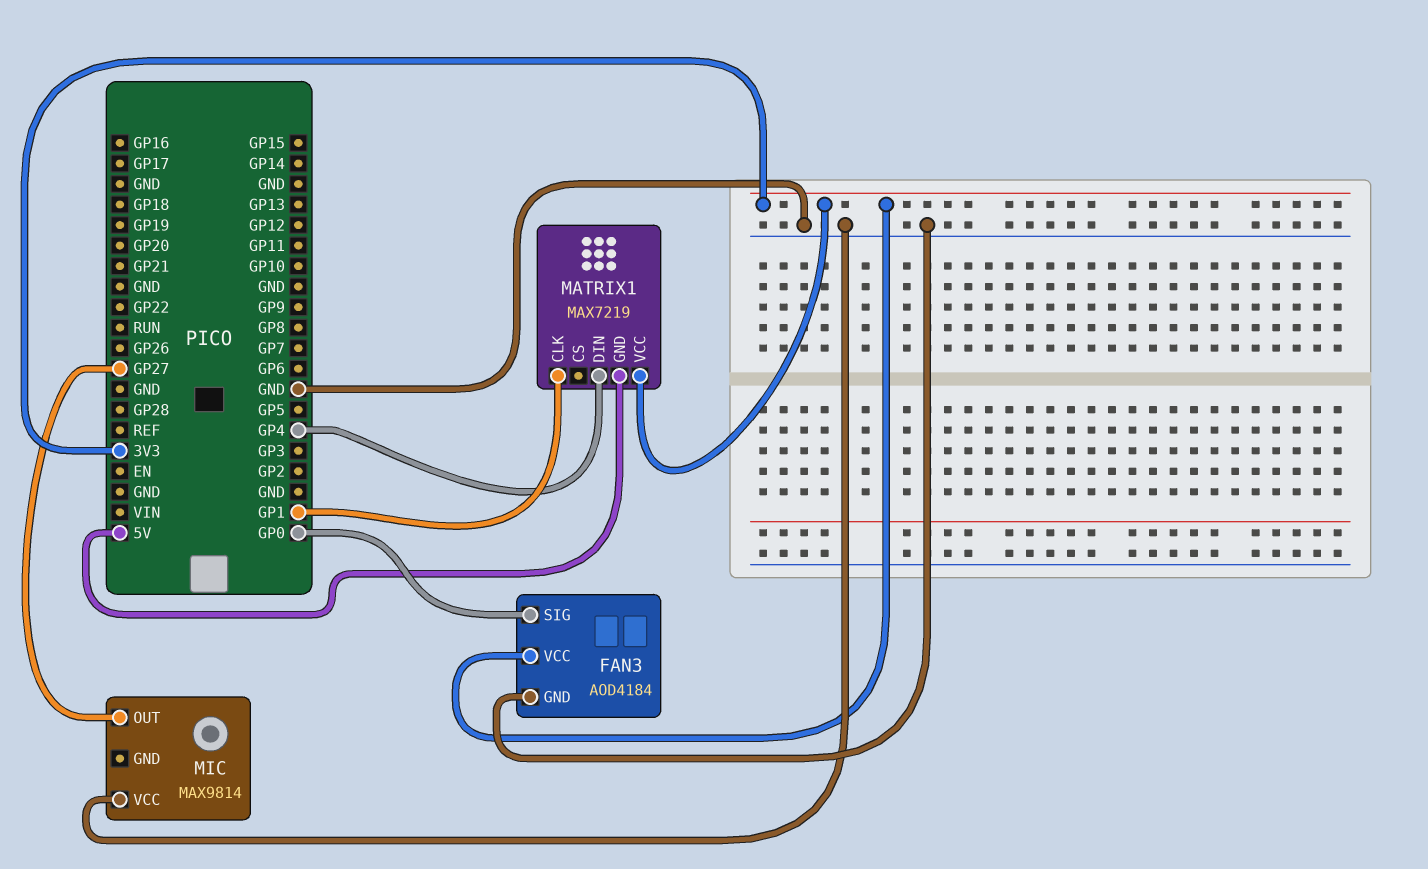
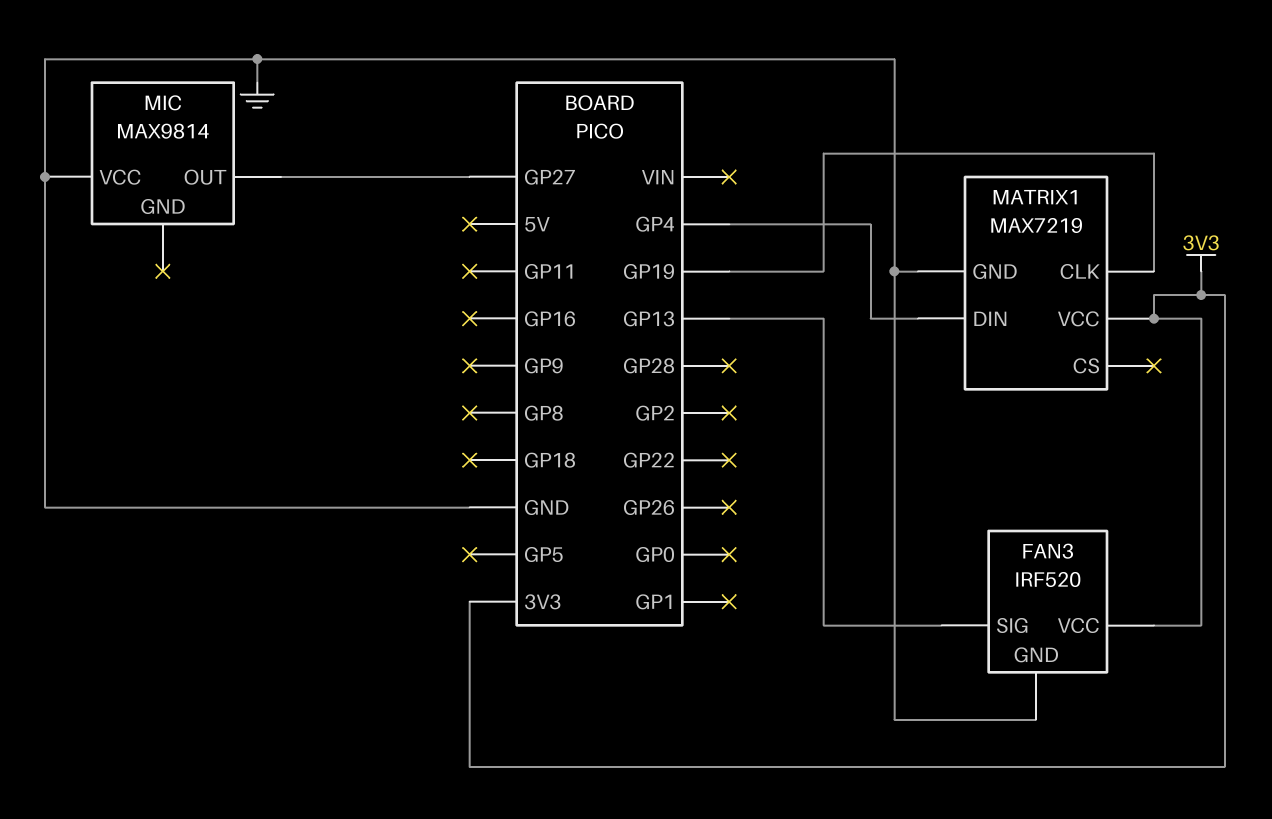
FAN3: AOD4184 -> IRF520
FAN3 pin SIG: GP0 -> GP13
MATRIX1 pin CLK: GP1 -> GP19
MATRIX1 pin GND: 5V -> GND

